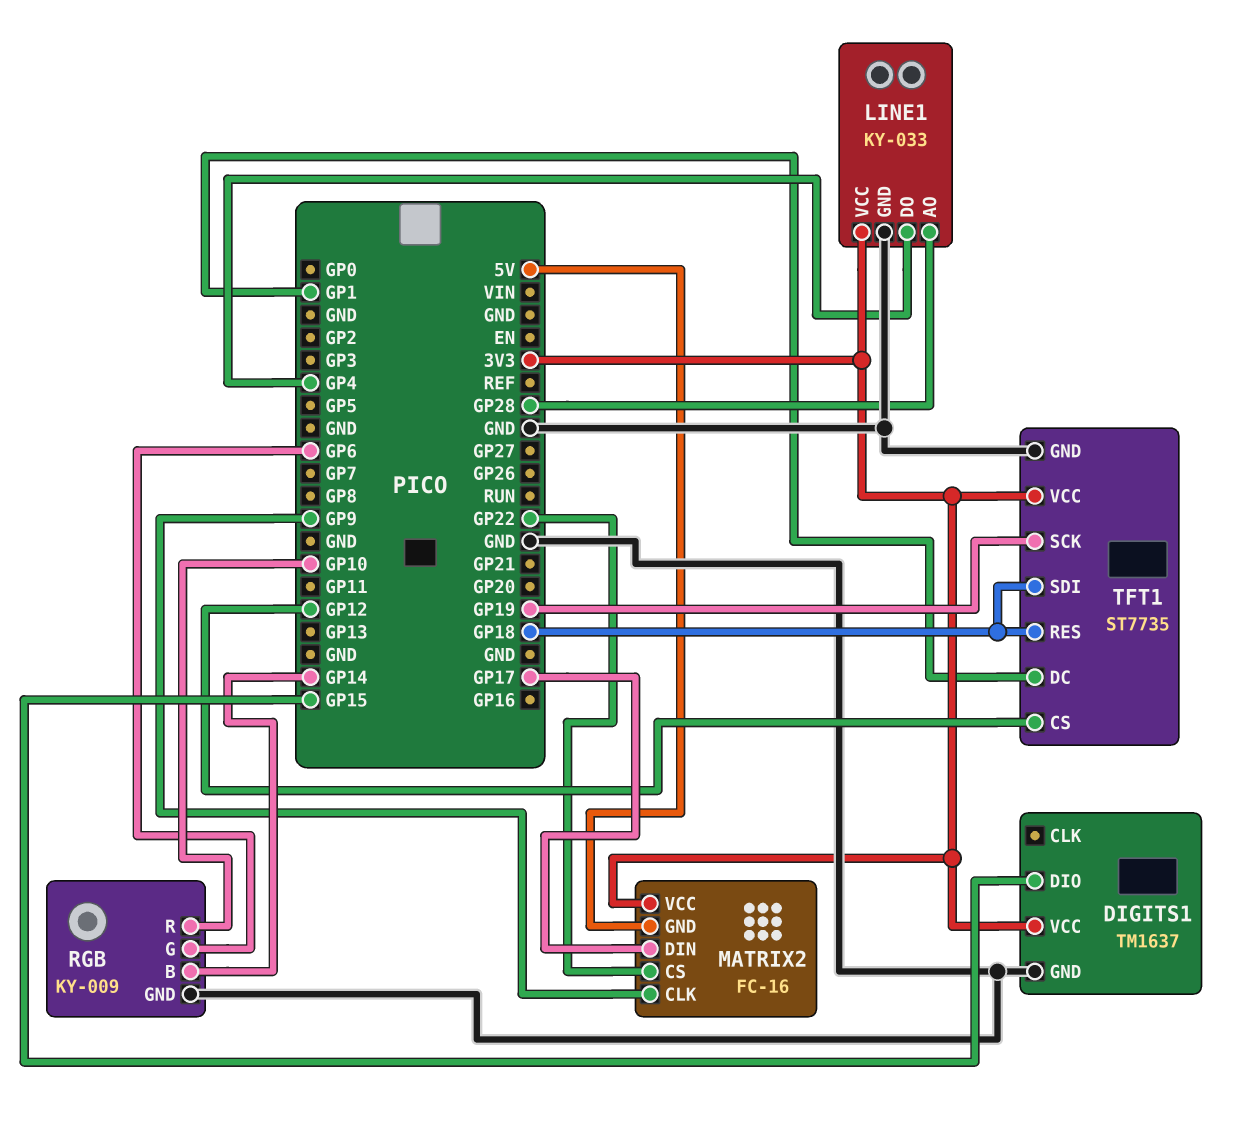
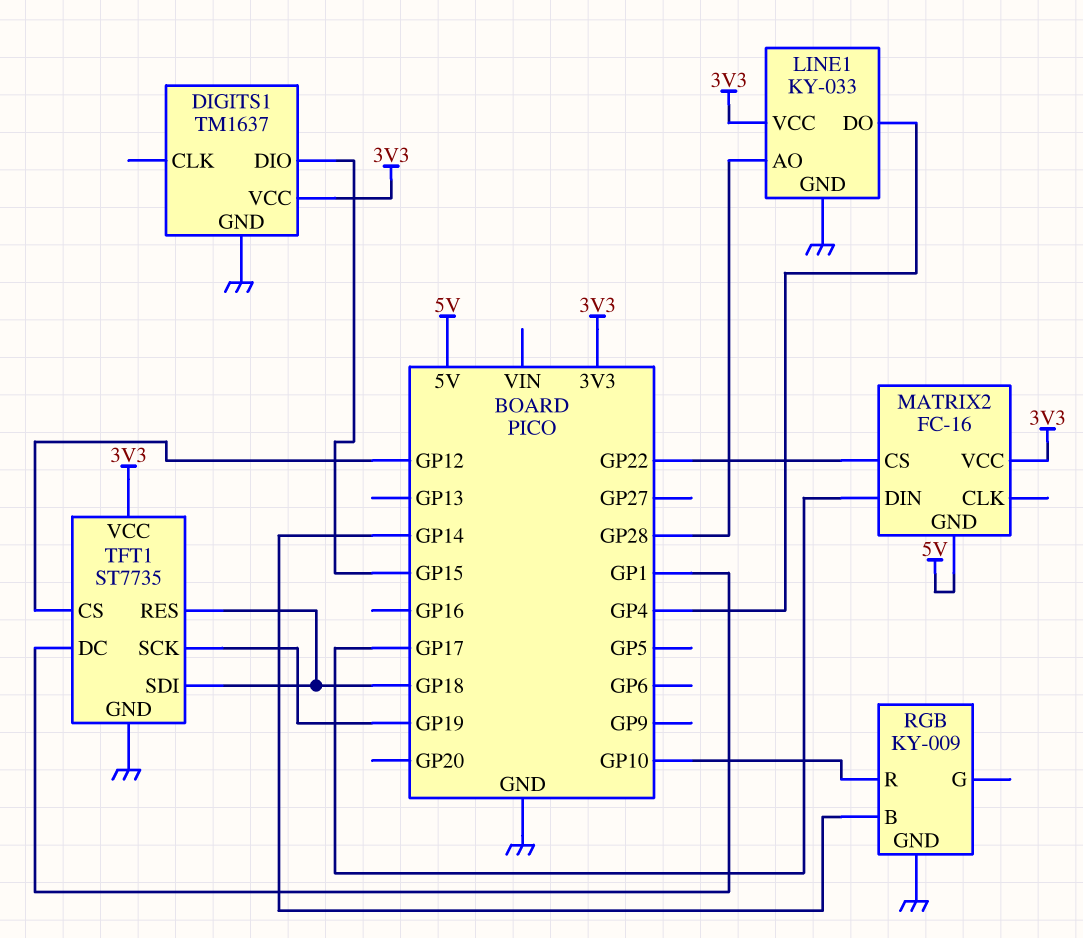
MATRIX2 pin CLK: GP9 -> none
RGB pin G: GP6 -> none

